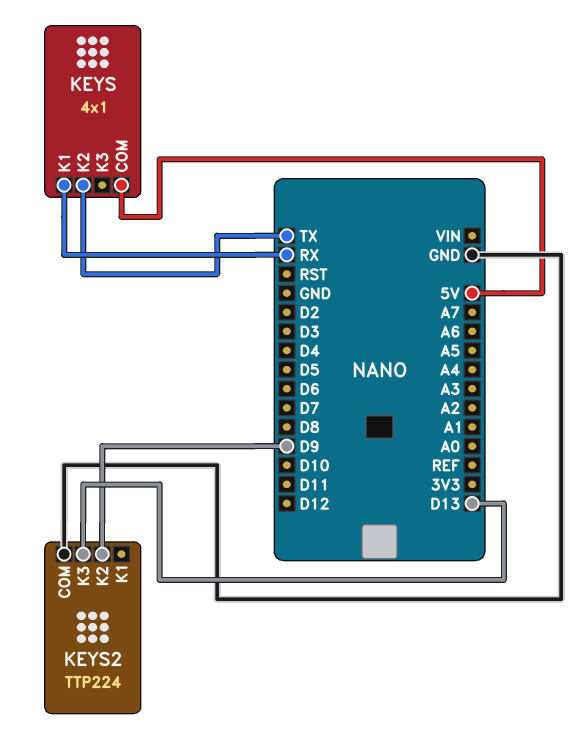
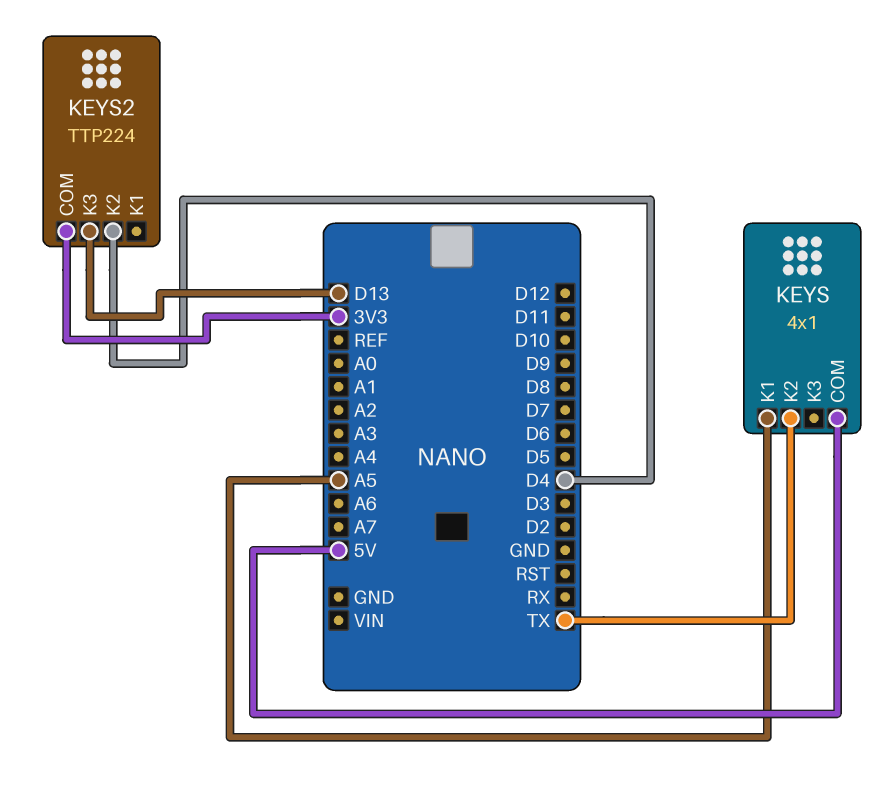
KEYS pin K1: RX -> A5
KEYS2 pin COM: GND -> 3V3
KEYS2 pin K2: D9 -> D4

